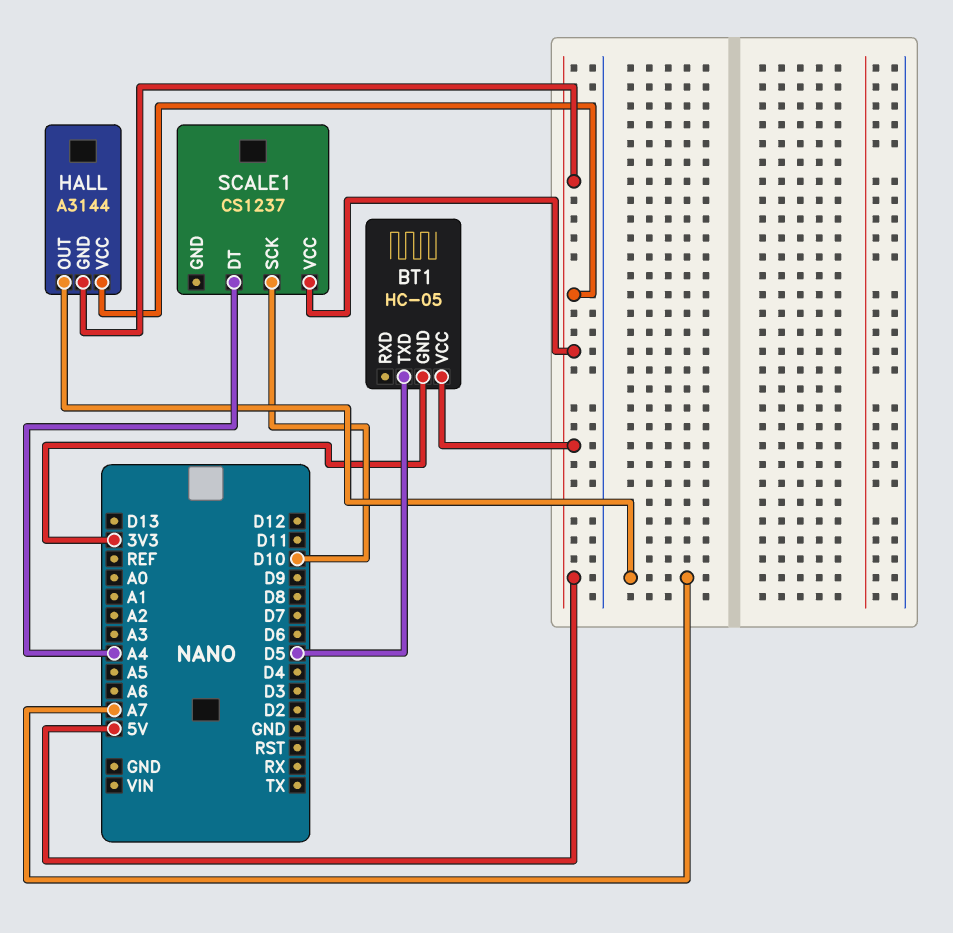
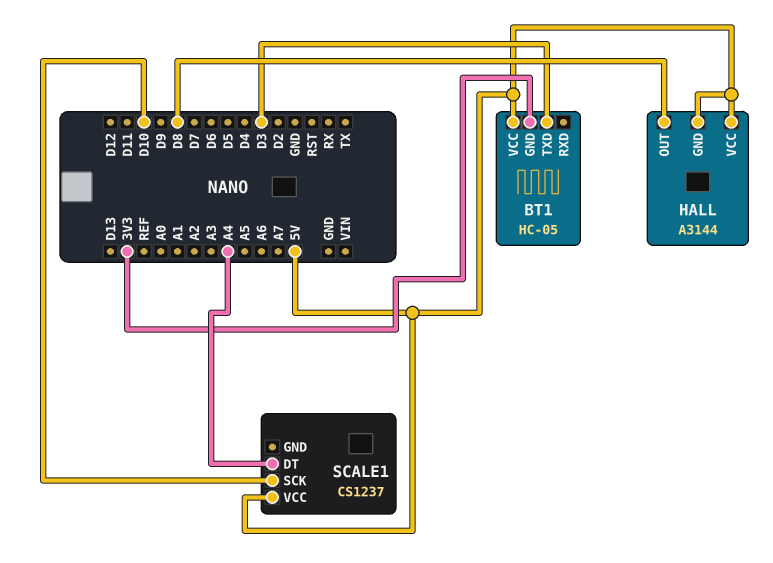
BT1 pin TXD: D5 -> D3
HALL pin OUT: A7 -> D8

